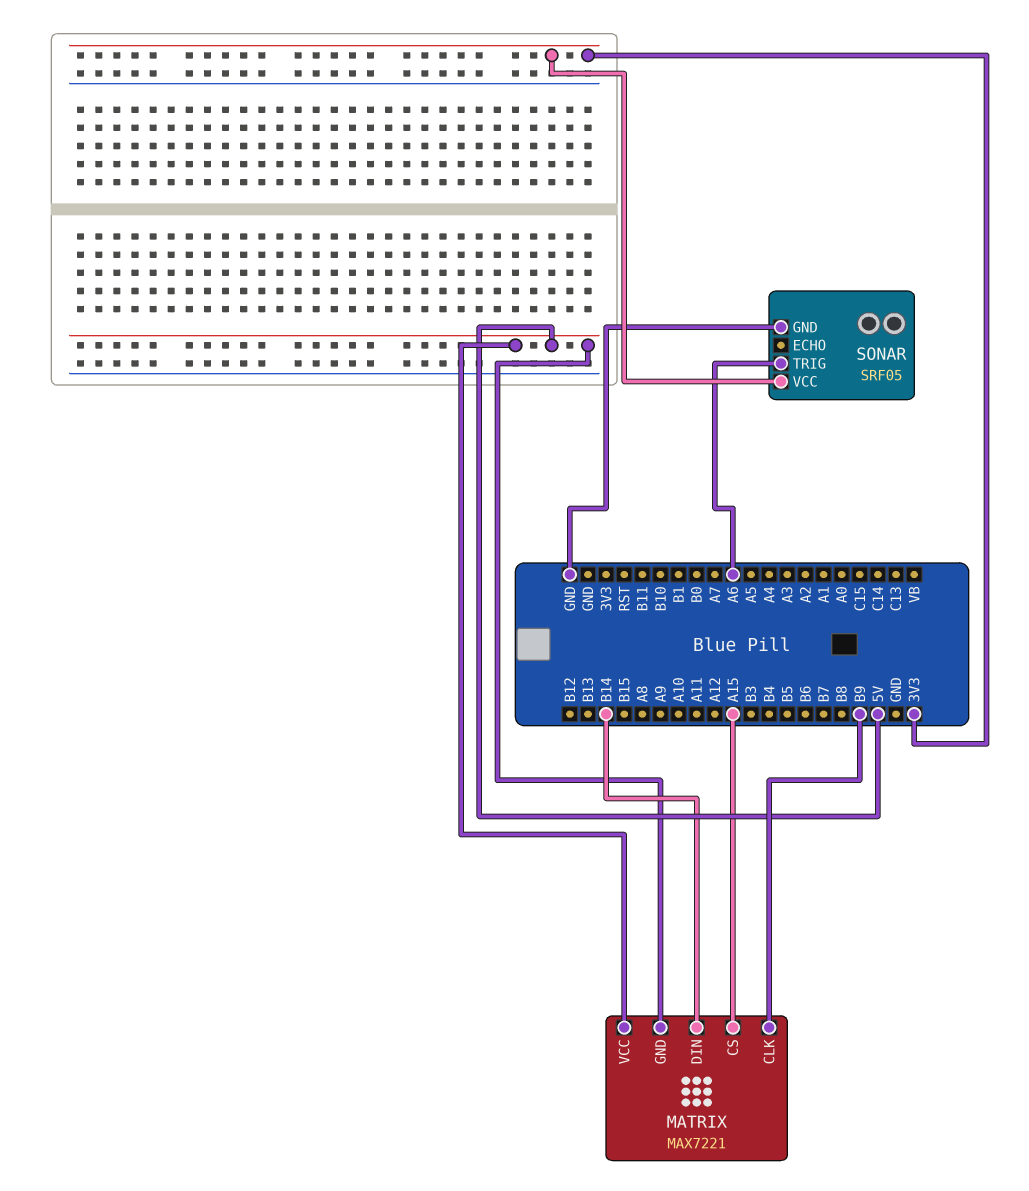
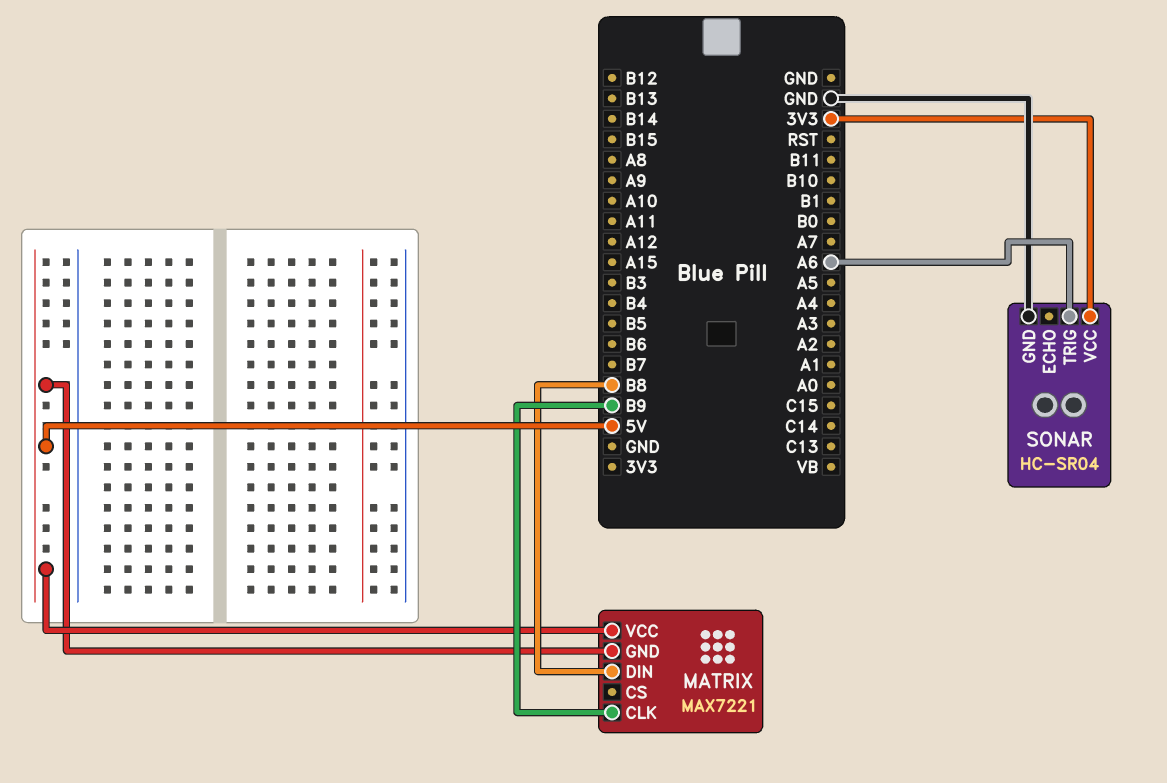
MATRIX pin CS: A15 -> none
MATRIX pin DIN: B14 -> B8
SONAR: SRF05 -> HC-SR04

